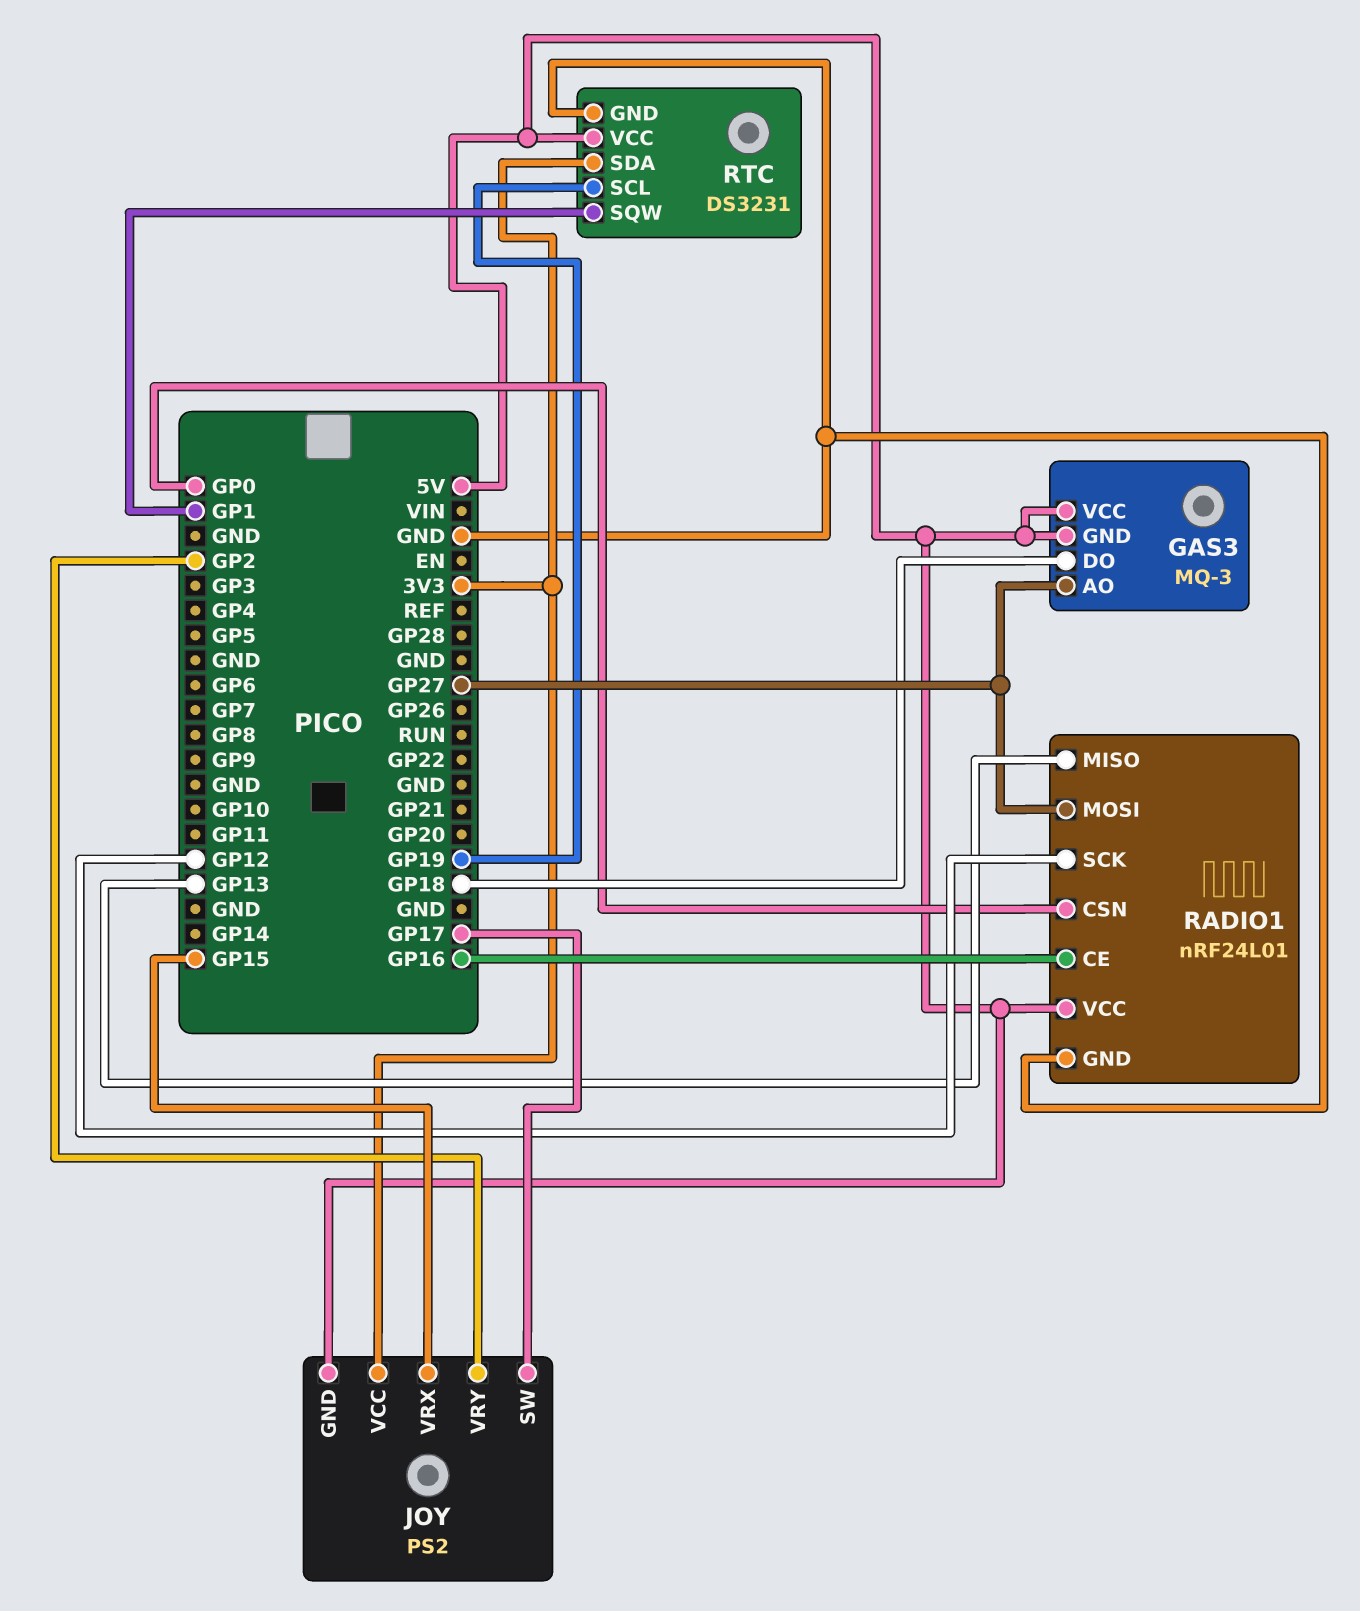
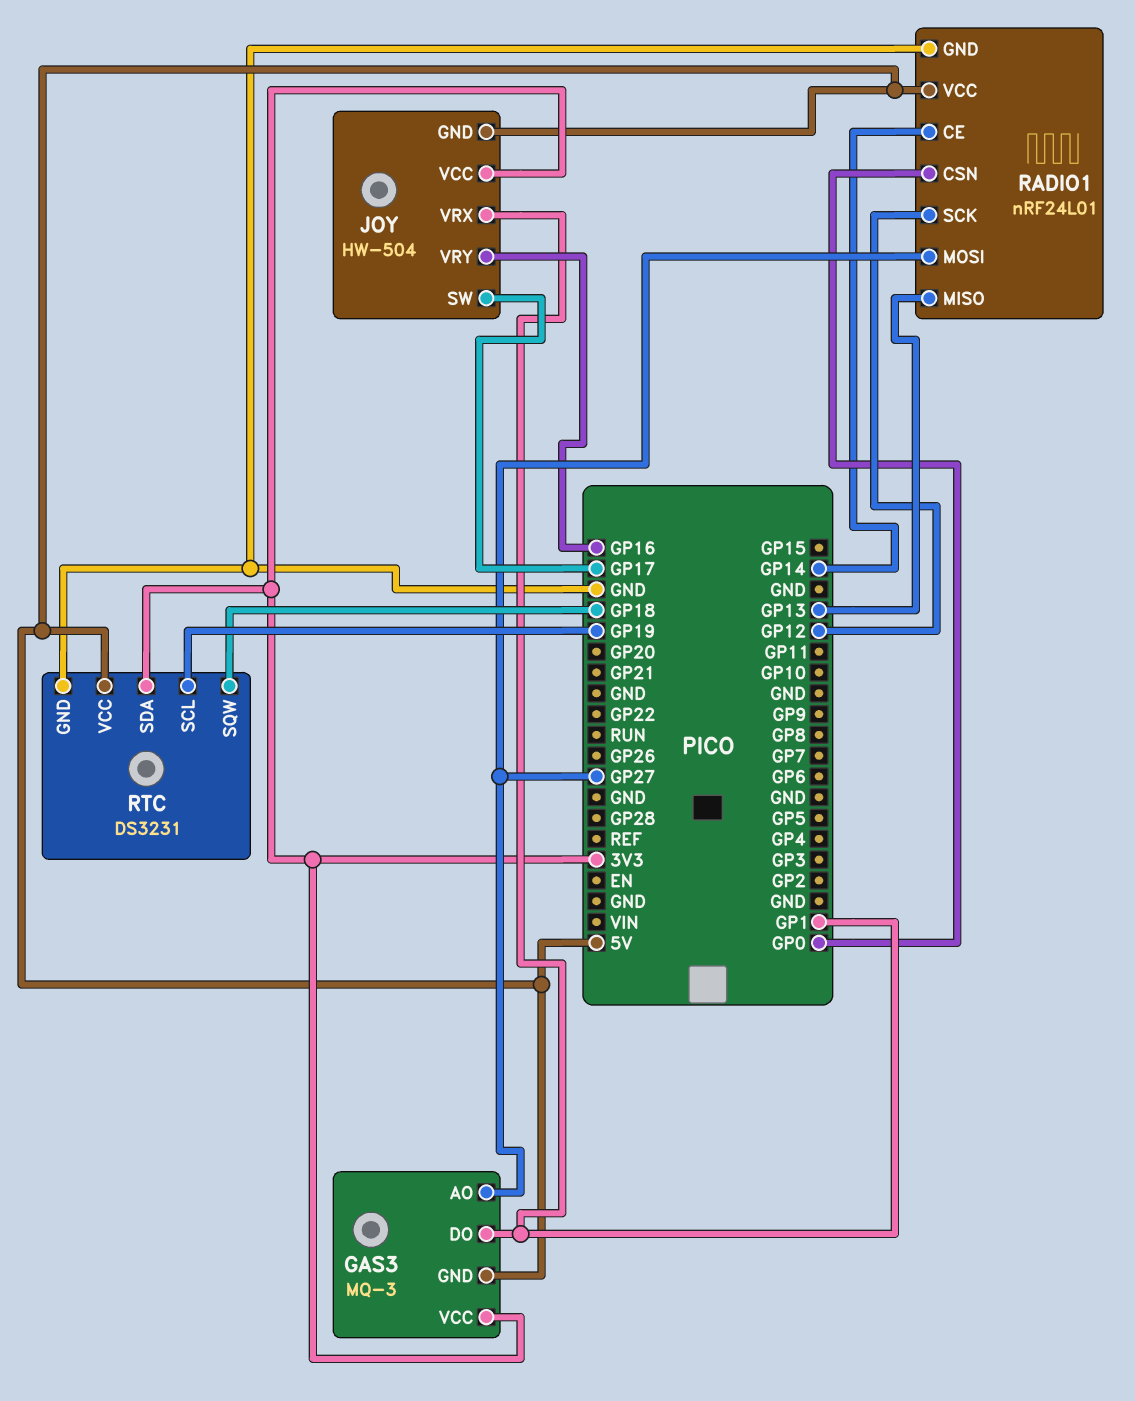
GAS3 pin DO: GP18 -> GP1
GAS3 pin VCC: 5V -> 3V3
JOY: PS2 -> HW-504
JOY pin VRX: GP15 -> GP1
JOY pin VRY: GP2 -> GP16
RADIO1 pin CE: GP16 -> GP14
RTC pin SQW: GP1 -> GP18

